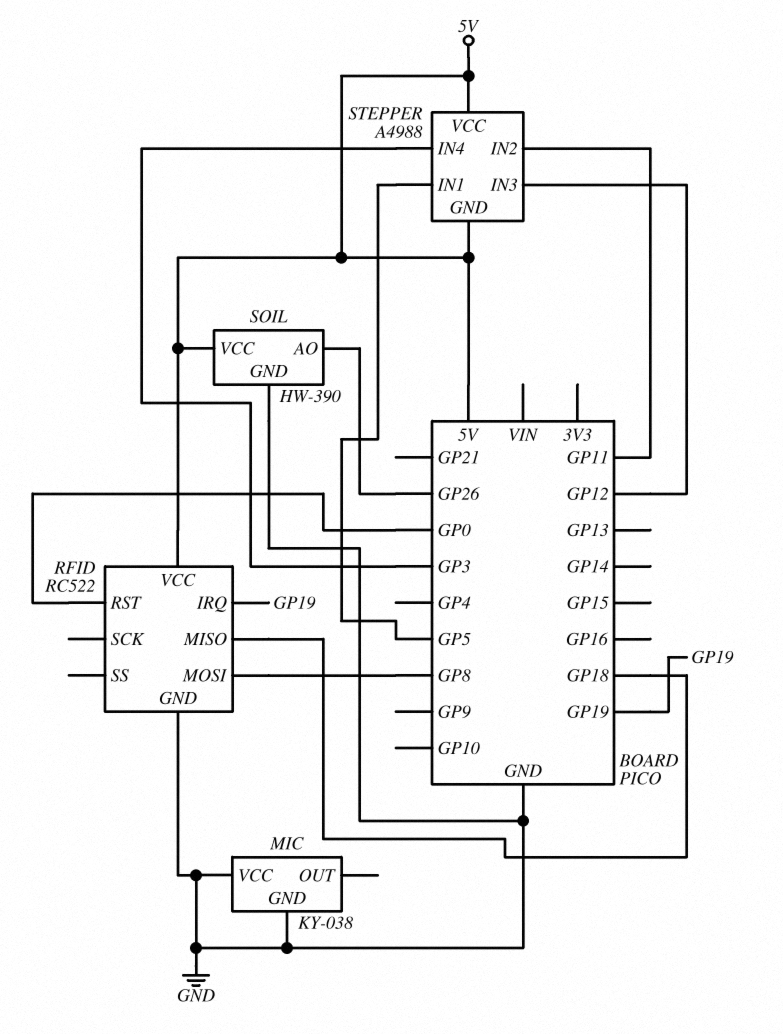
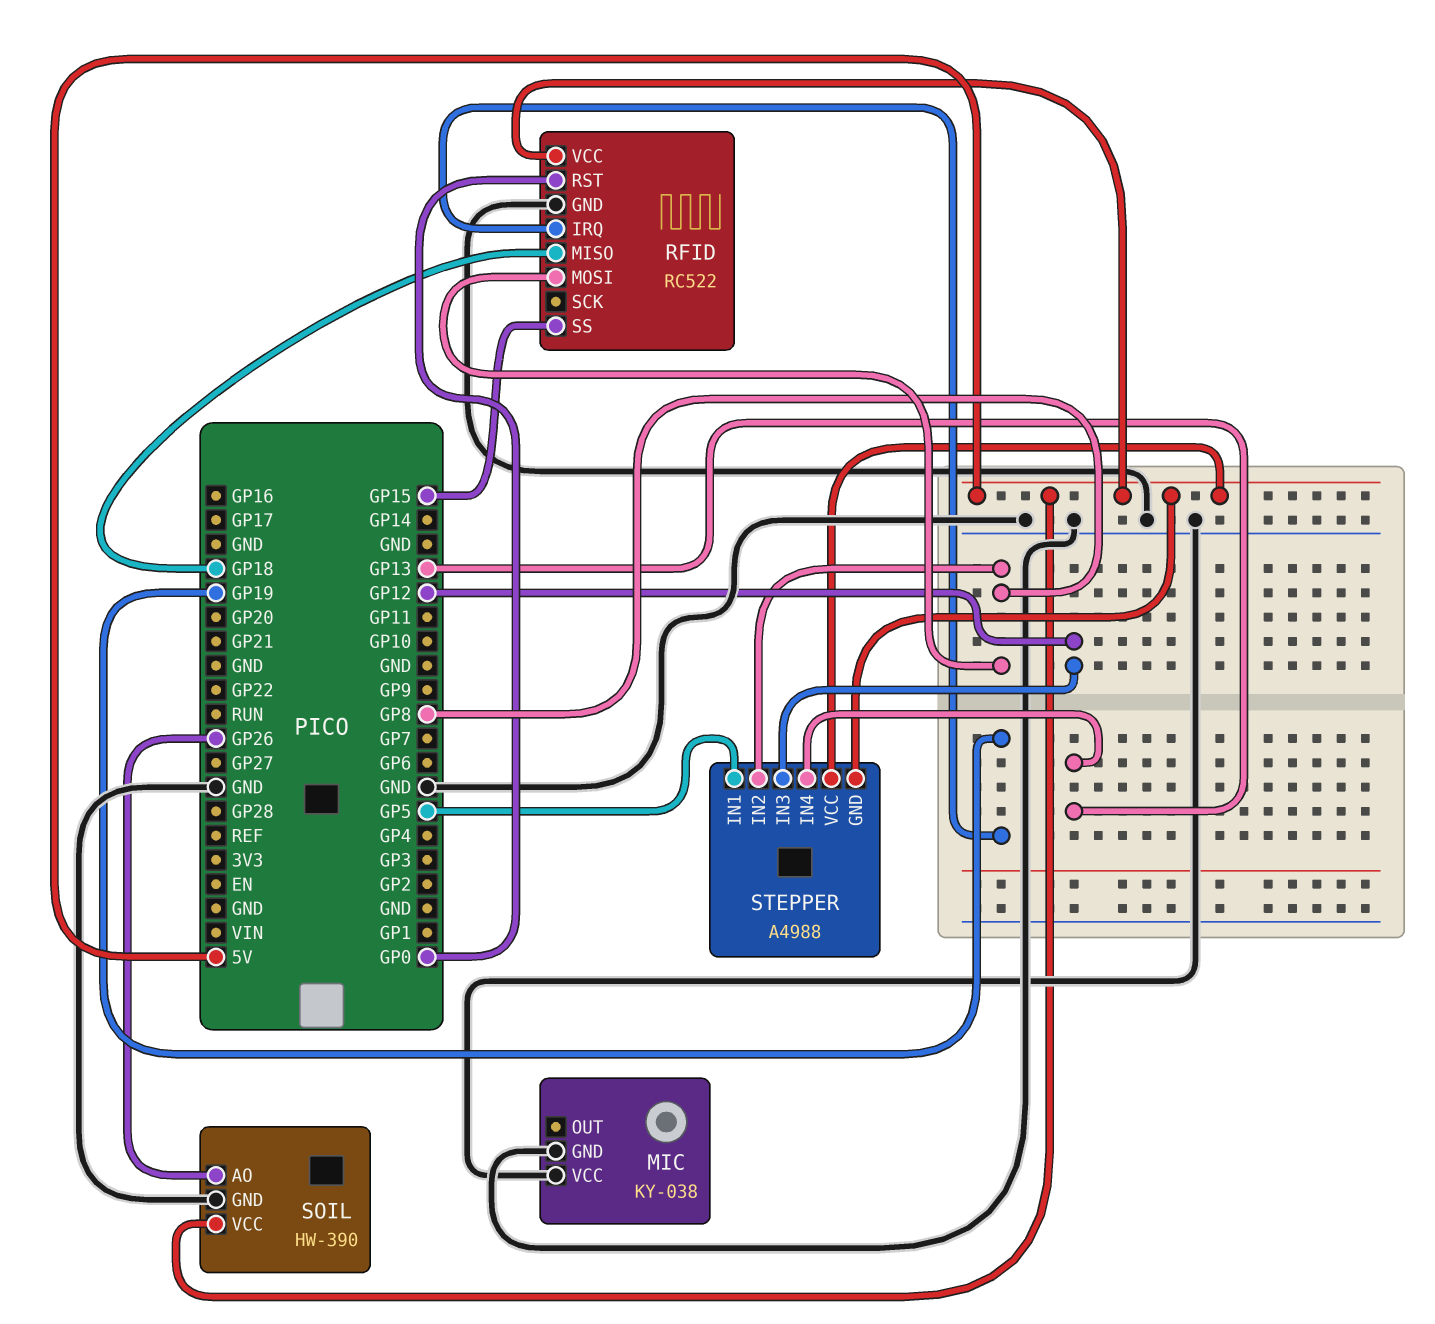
RFID pin SS: none -> GP15
STEPPER pin IN2: GP11 -> GP8
STEPPER pin IN4: GP3 -> GP13

